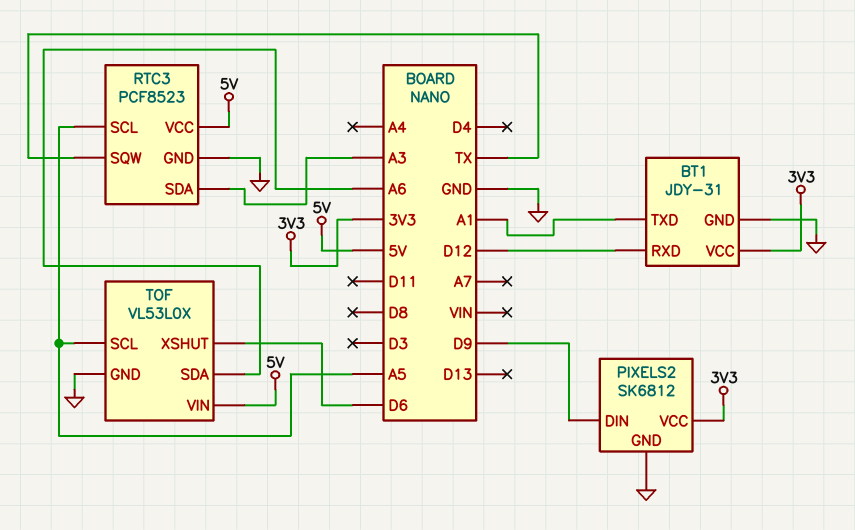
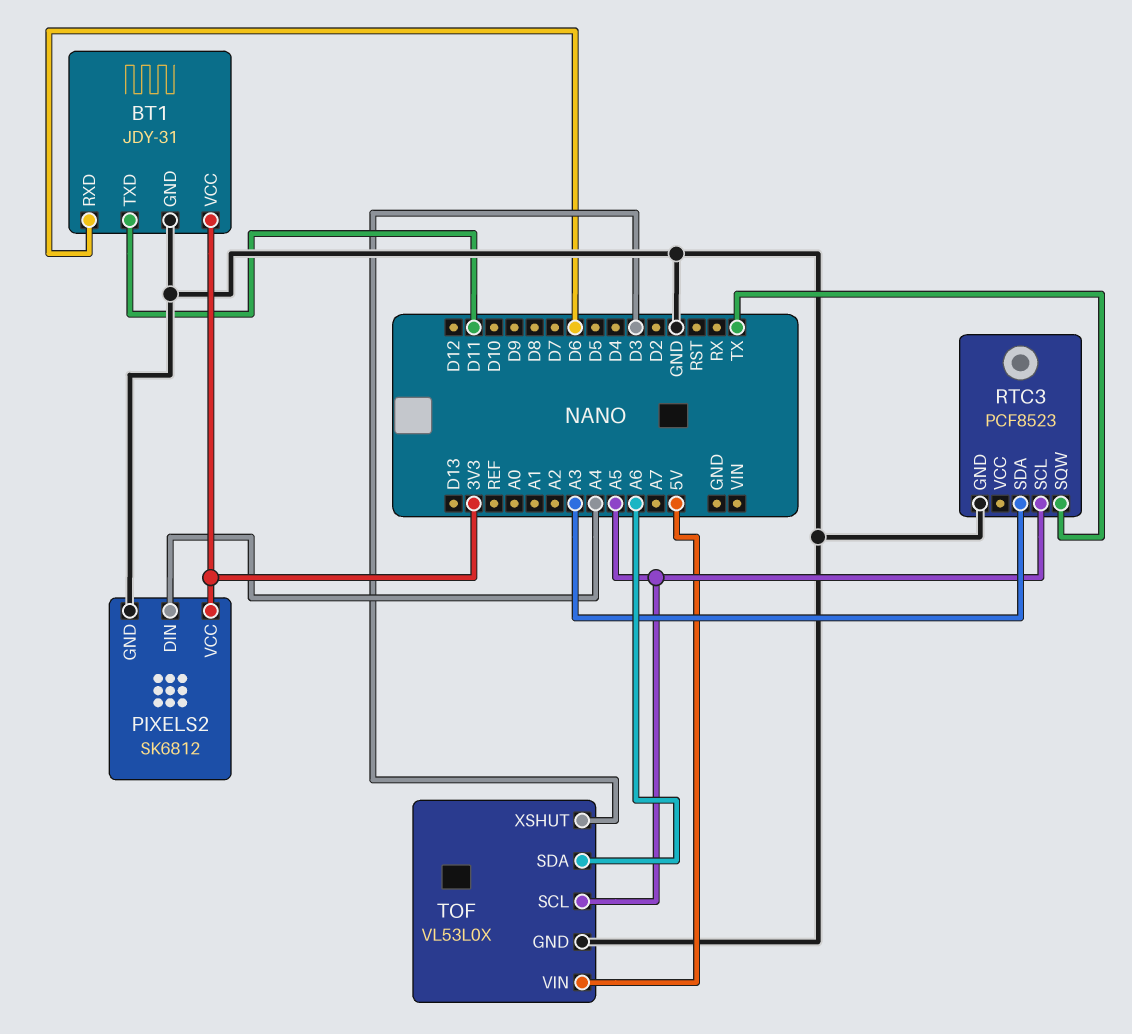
BT1 pin RXD: D12 -> D6
BT1 pin TXD: A1 -> D11
PIXELS2 pin DIN: D9 -> A4
RTC3 pin VCC: 5V -> none
TOF pin XSHUT: D6 -> D3

